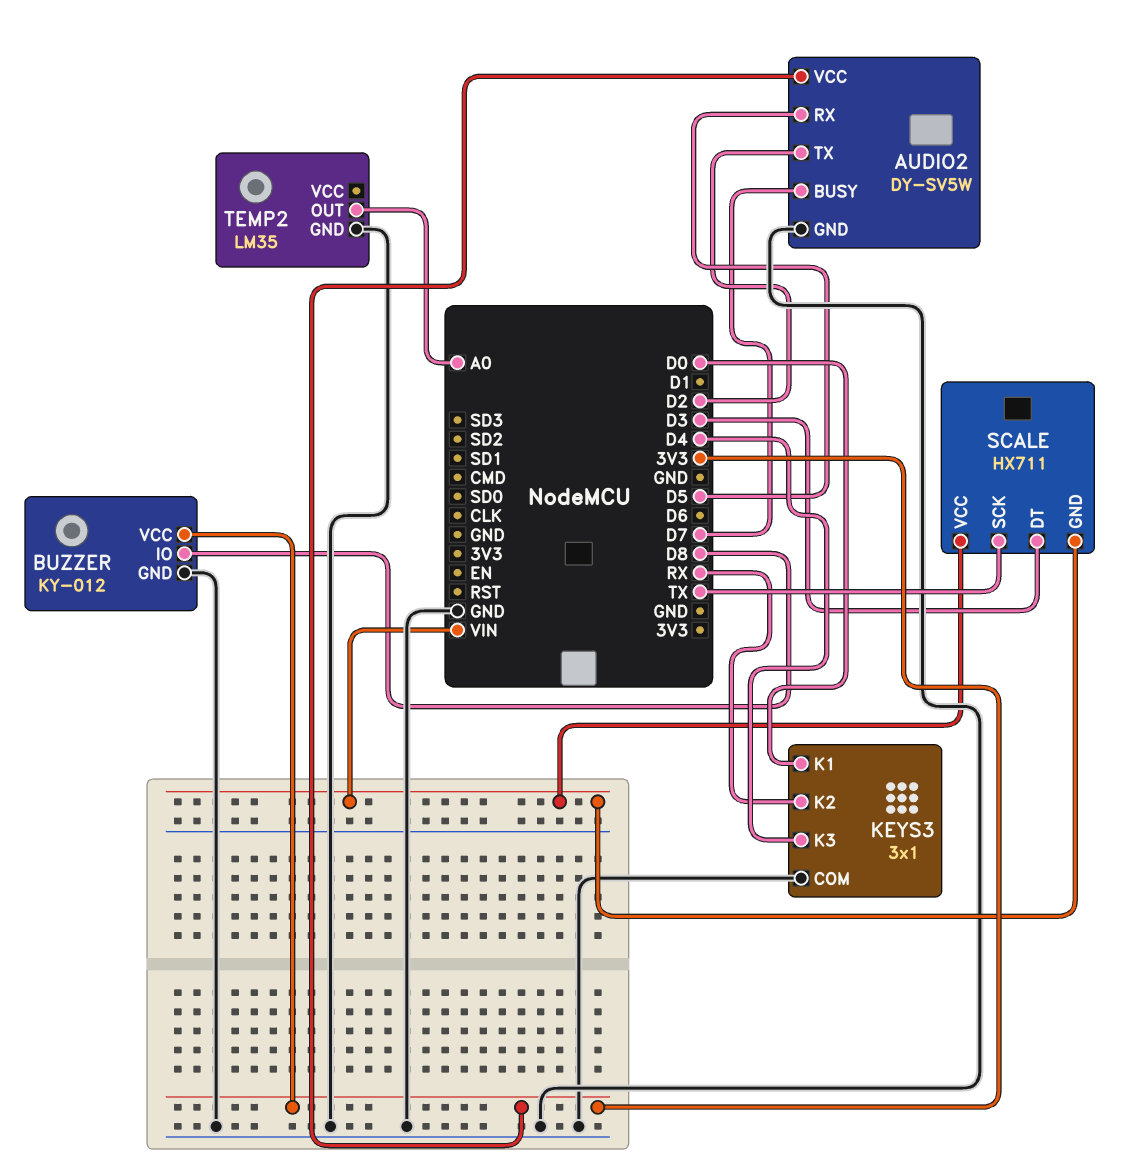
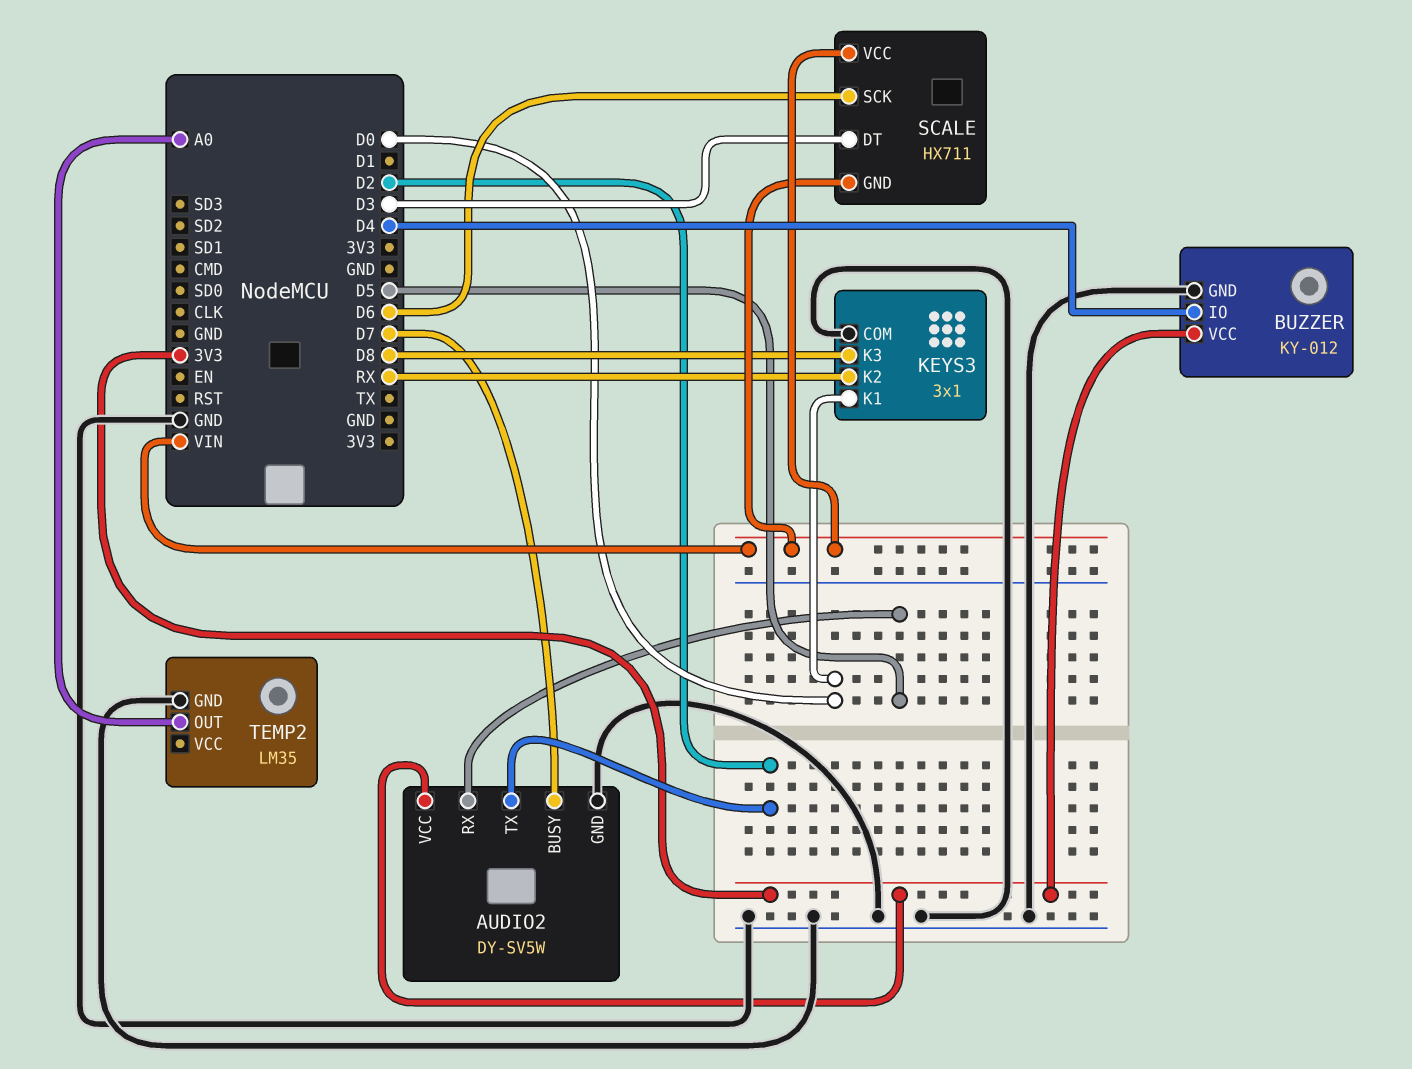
BUZZER pin IO: D8 -> D4
KEYS3 pin K3: D4 -> D8
SCALE pin SCK: TX -> D6

